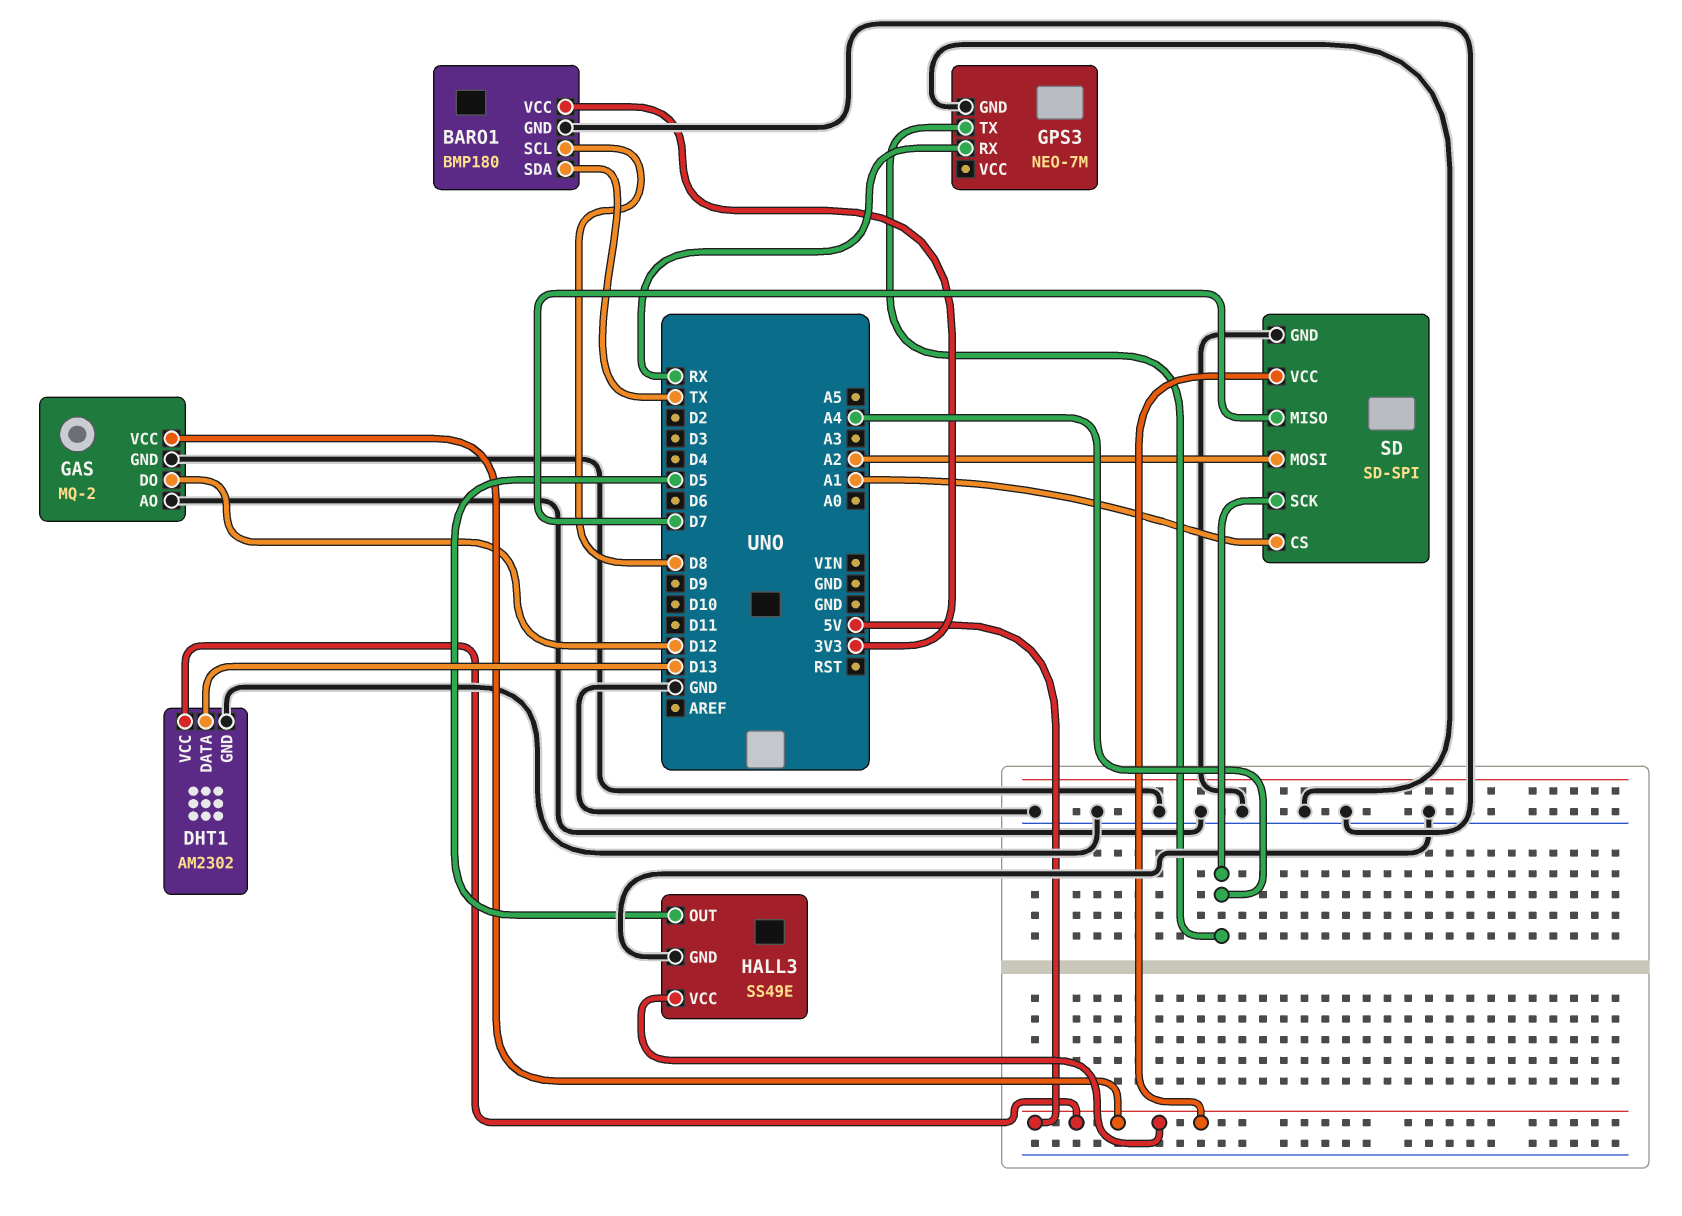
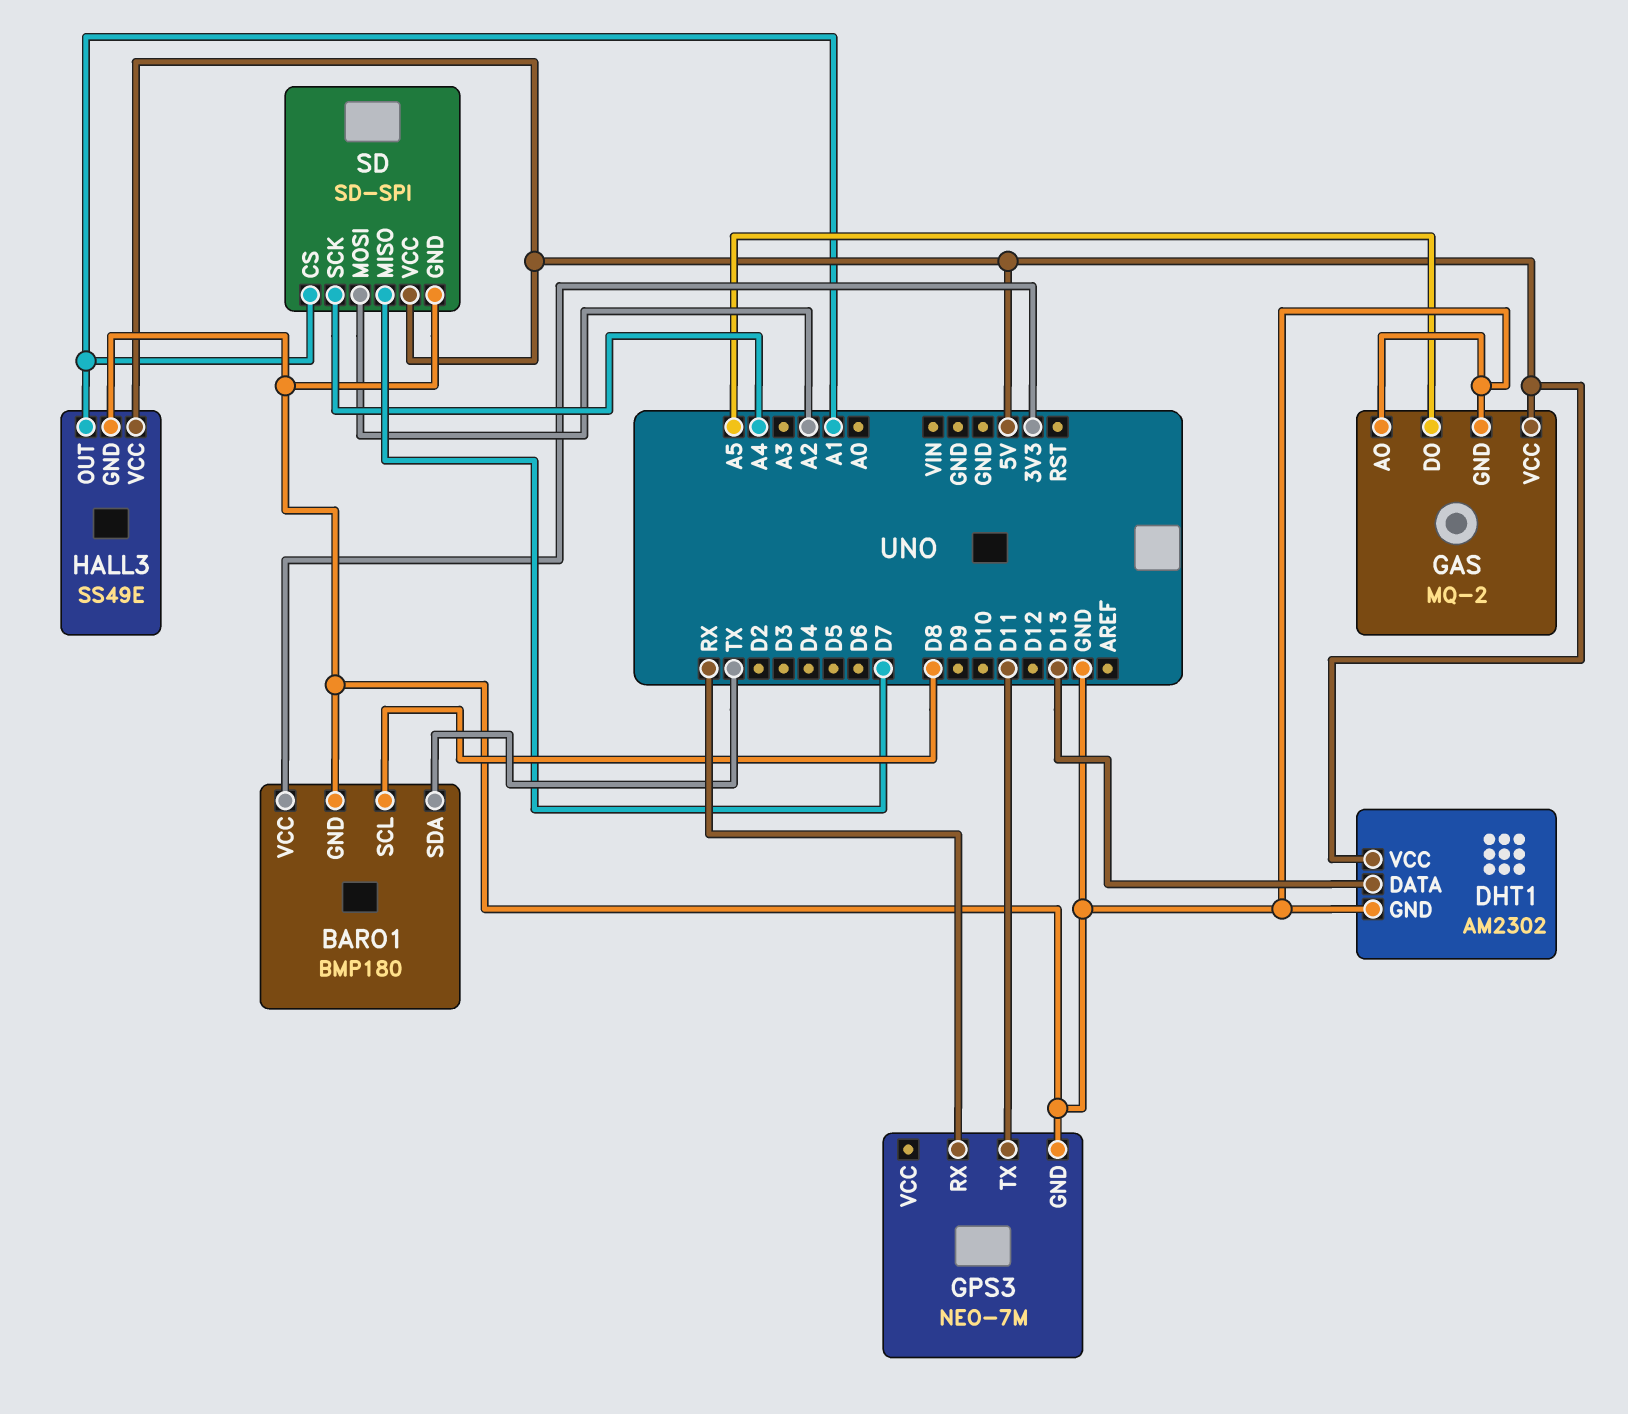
GAS pin DO: D12 -> A5
GPS3 pin TX: A4 -> D11
HALL3 pin OUT: D5 -> A1

